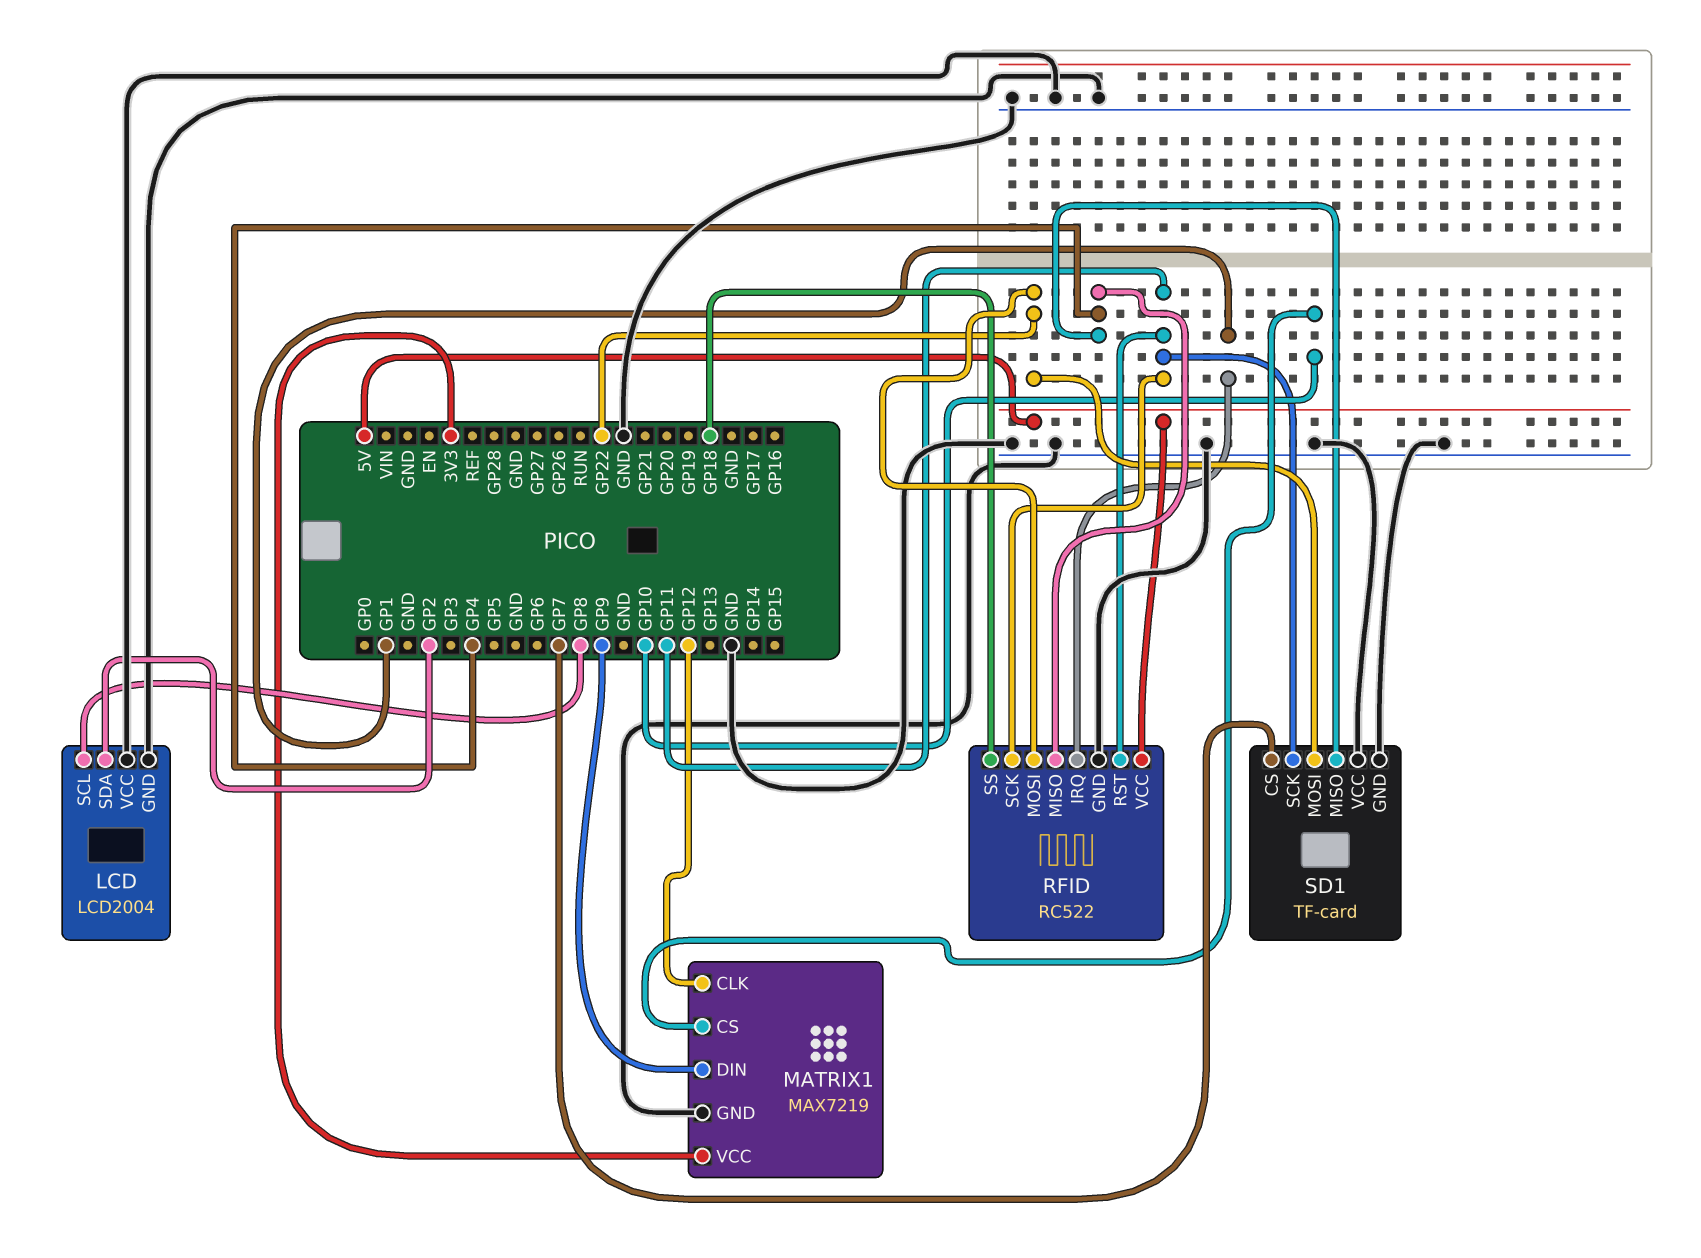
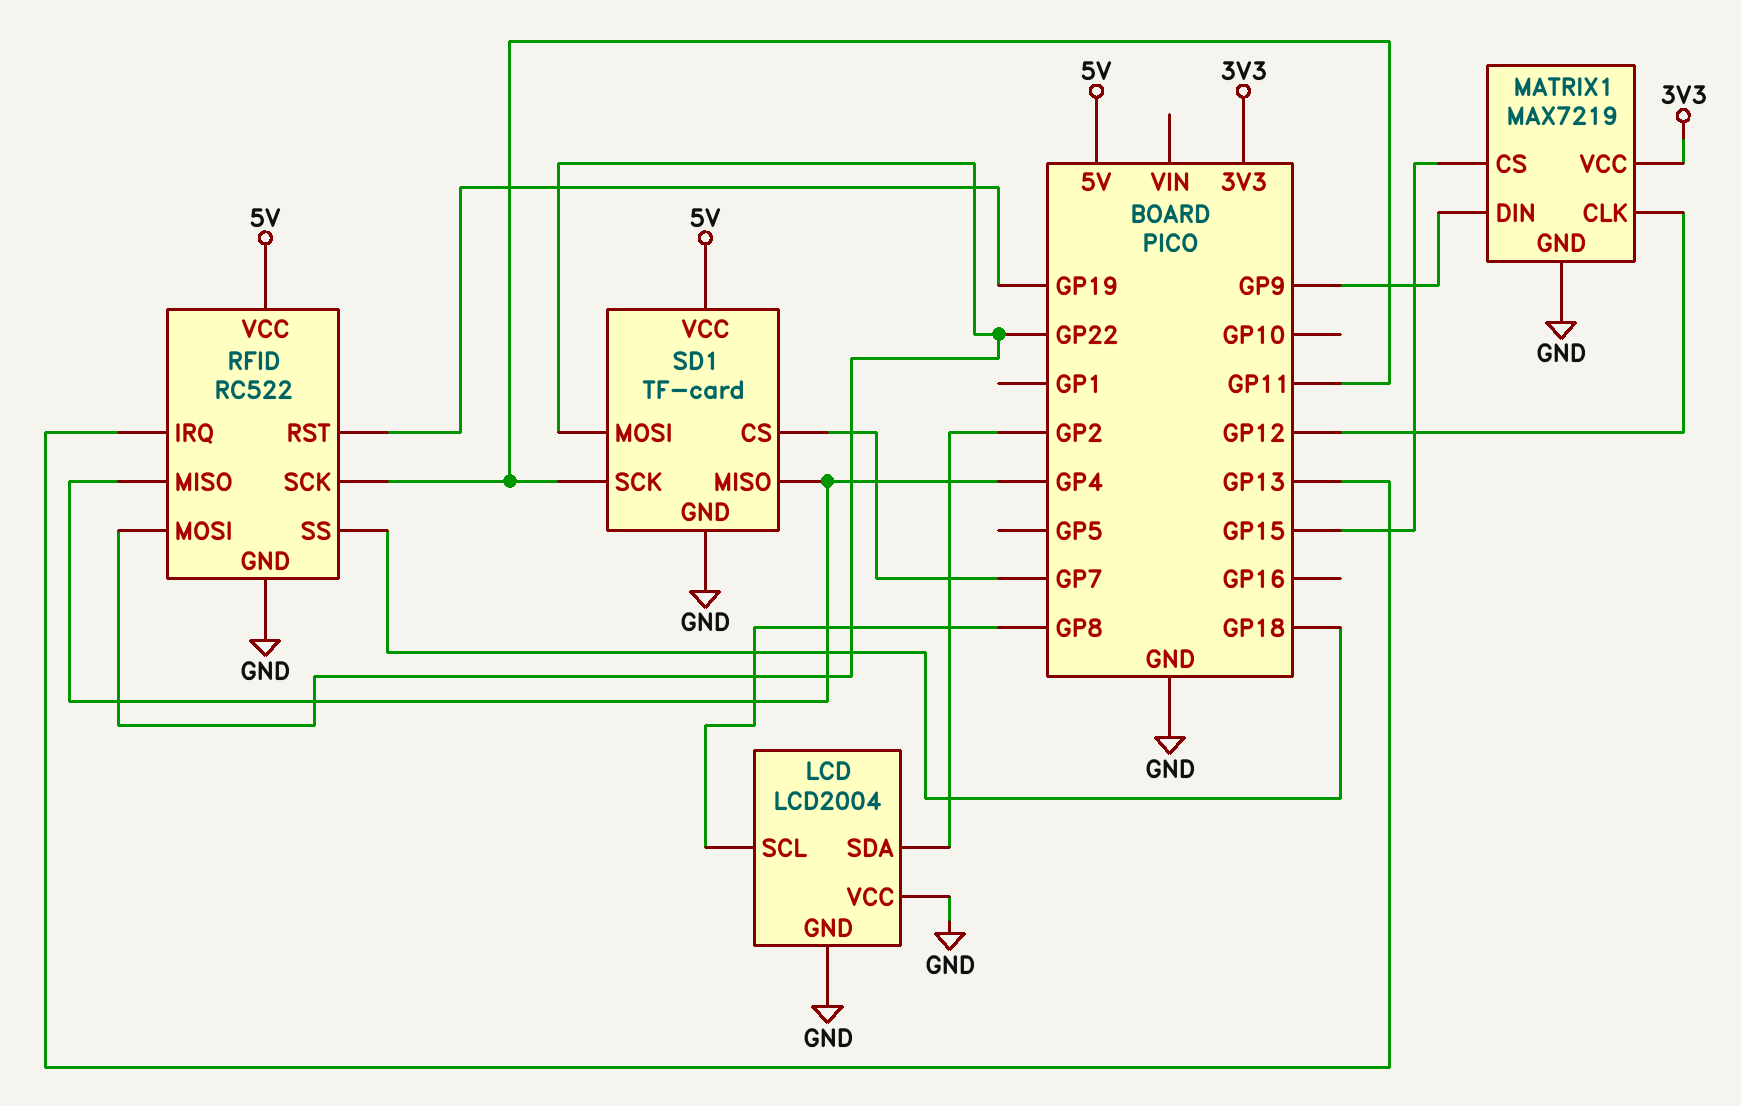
MATRIX1 pin CS: GP10 -> GP15
RFID pin IRQ: GP1 -> GP13
RFID pin RST: GP11 -> GP19
SD1 pin VCC: GND -> 5V

